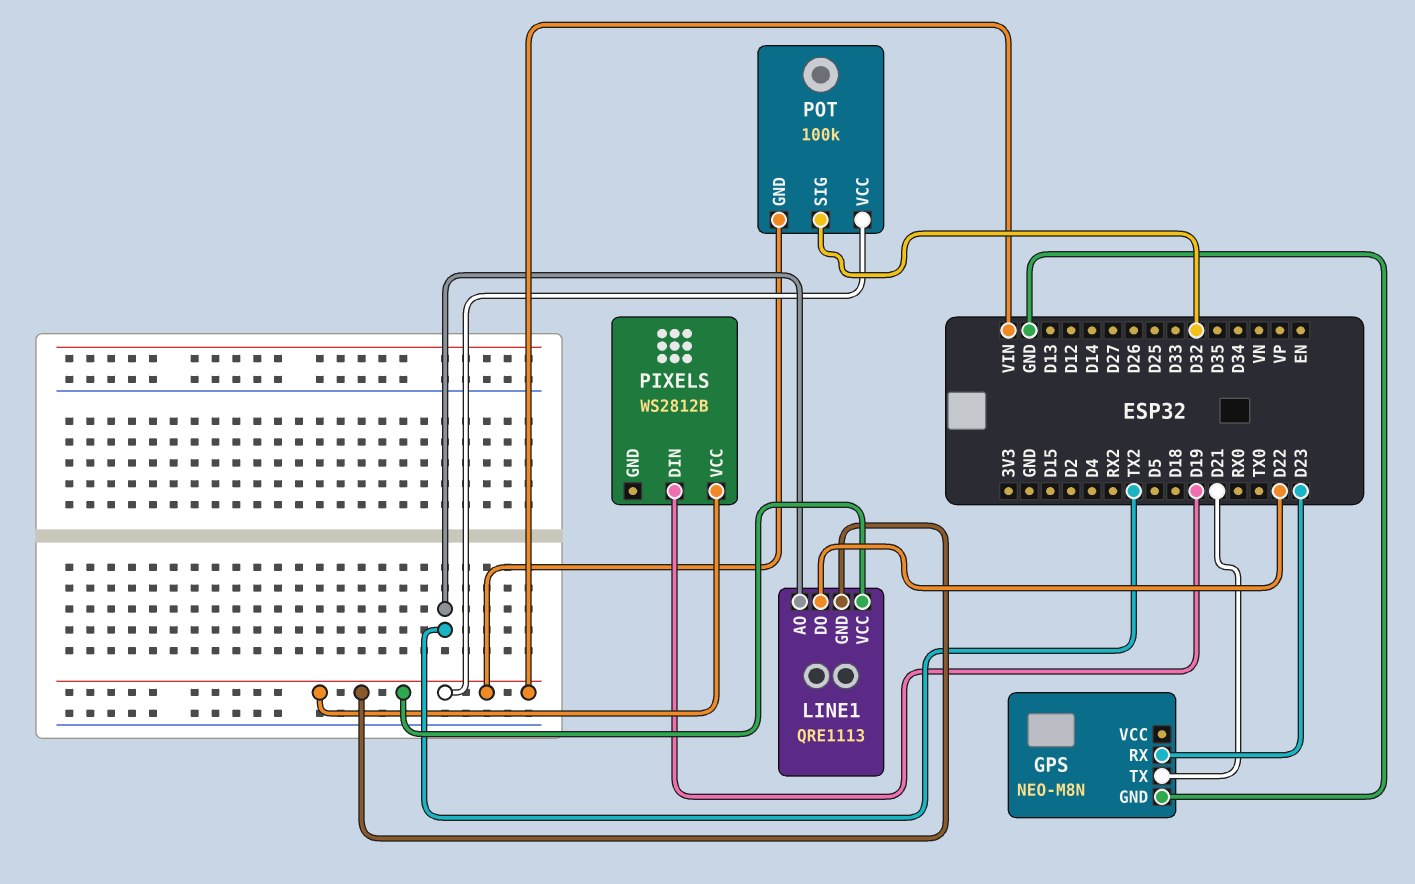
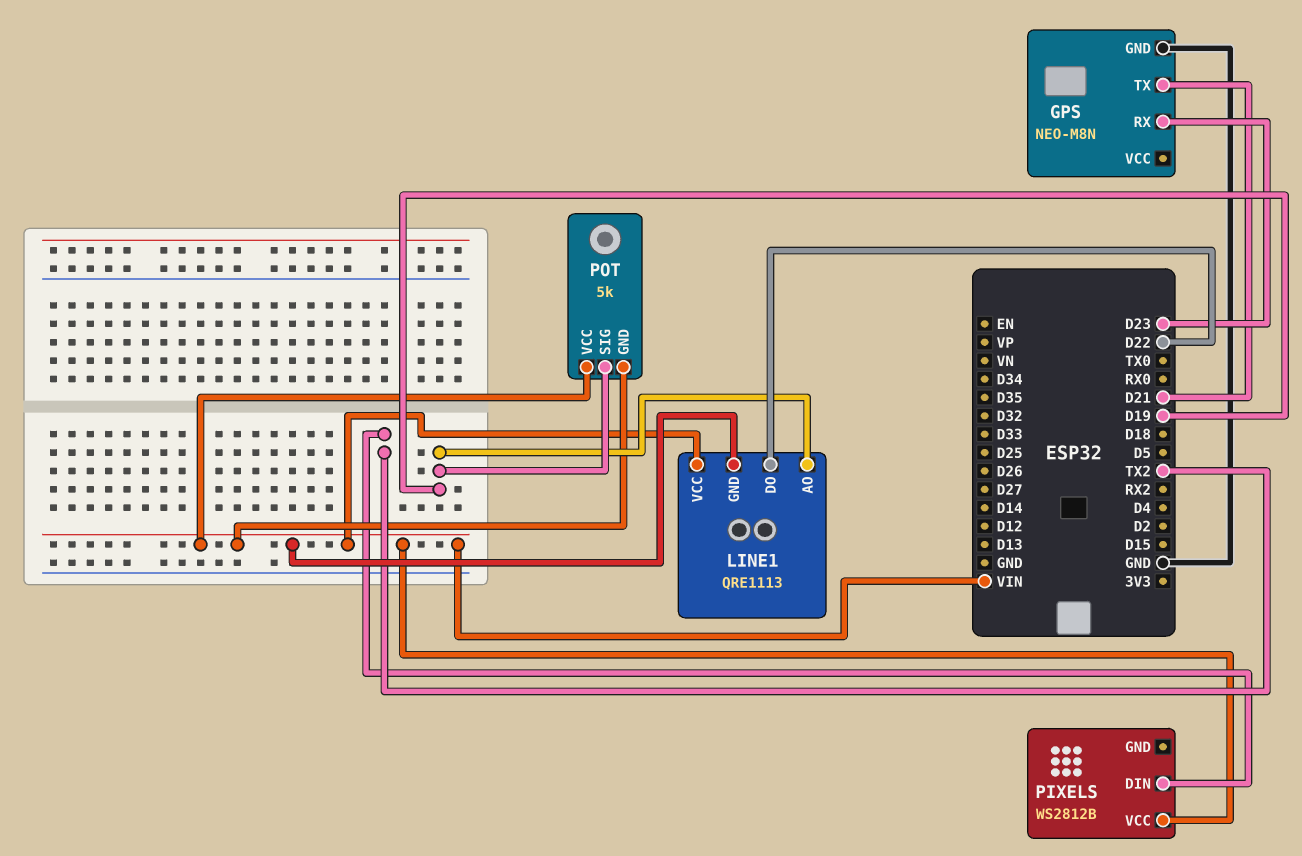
LINE1 pin AO: TX2 -> D19
PIXELS pin DIN: D19 -> TX2
POT: 100k -> 5k
POT pin SIG: D32 -> D19

